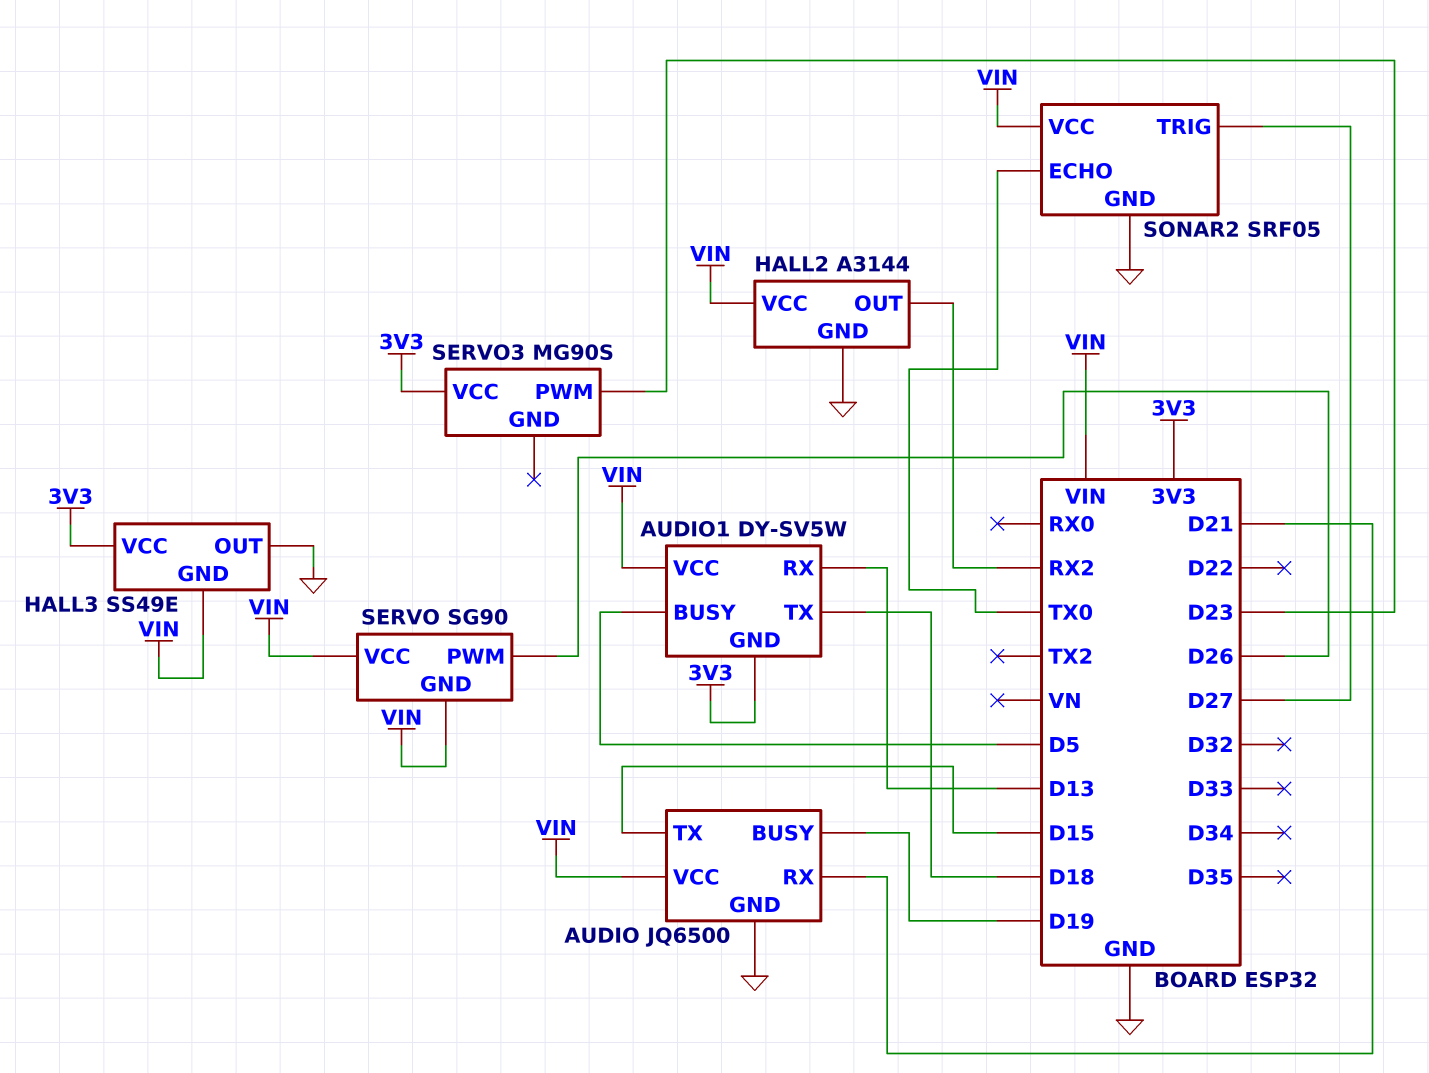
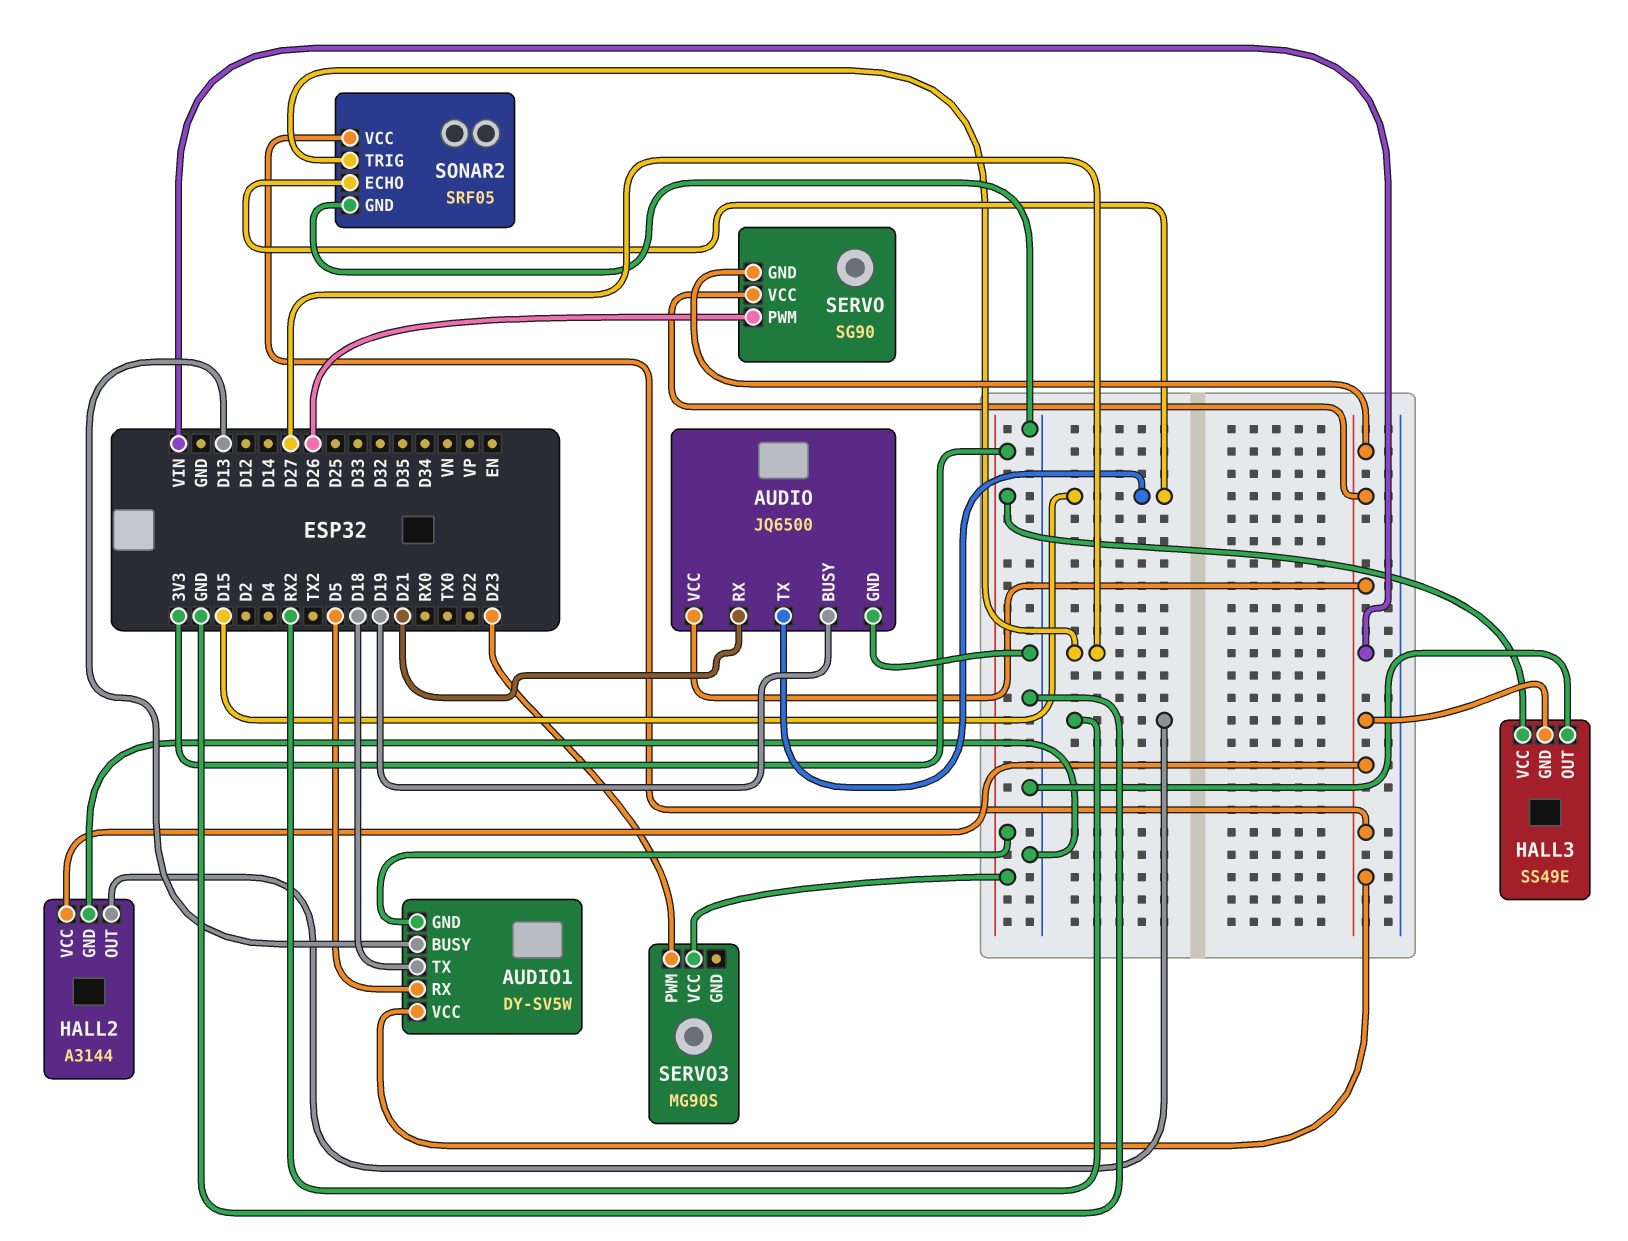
AUDIO1 pin BUSY: D5 -> D13
AUDIO1 pin RX: D13 -> D5
SONAR2 pin ECHO: TX0 -> D15

